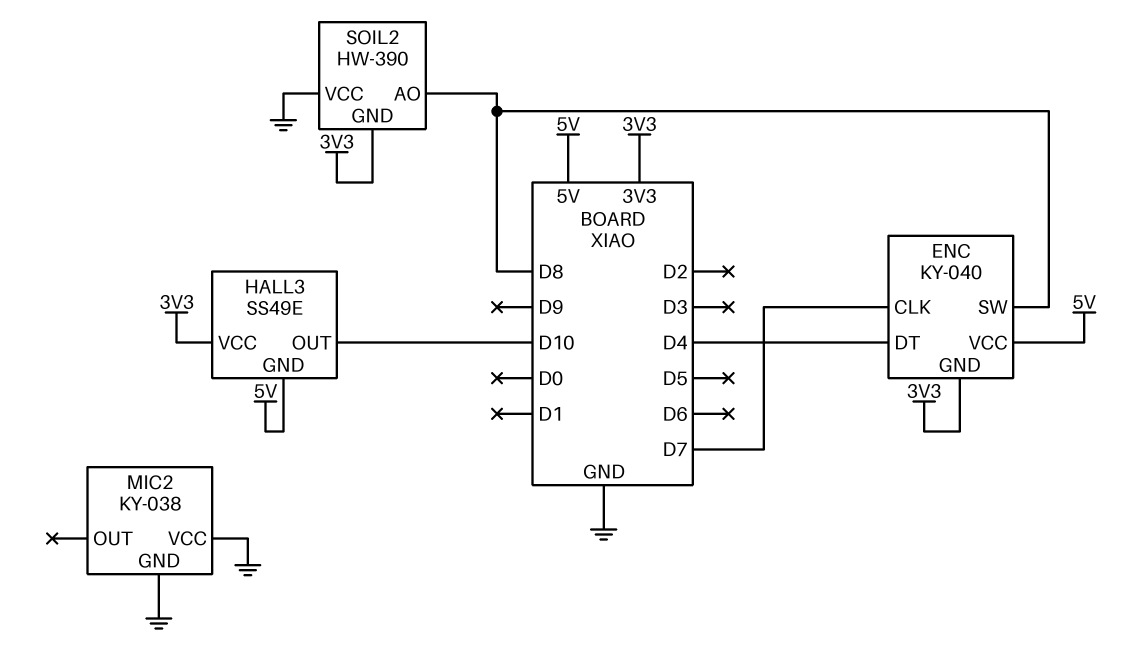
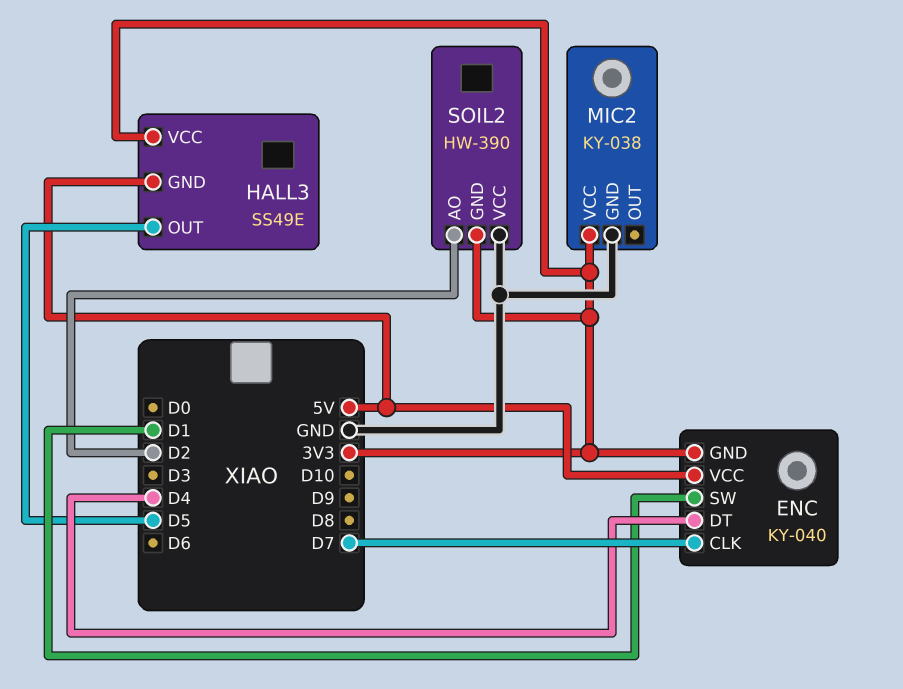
ENC pin SW: D8 -> D1
HALL3 pin OUT: D10 -> D5
MIC2 pin VCC: GND -> 3V3
SOIL2 pin AO: D8 -> D2

